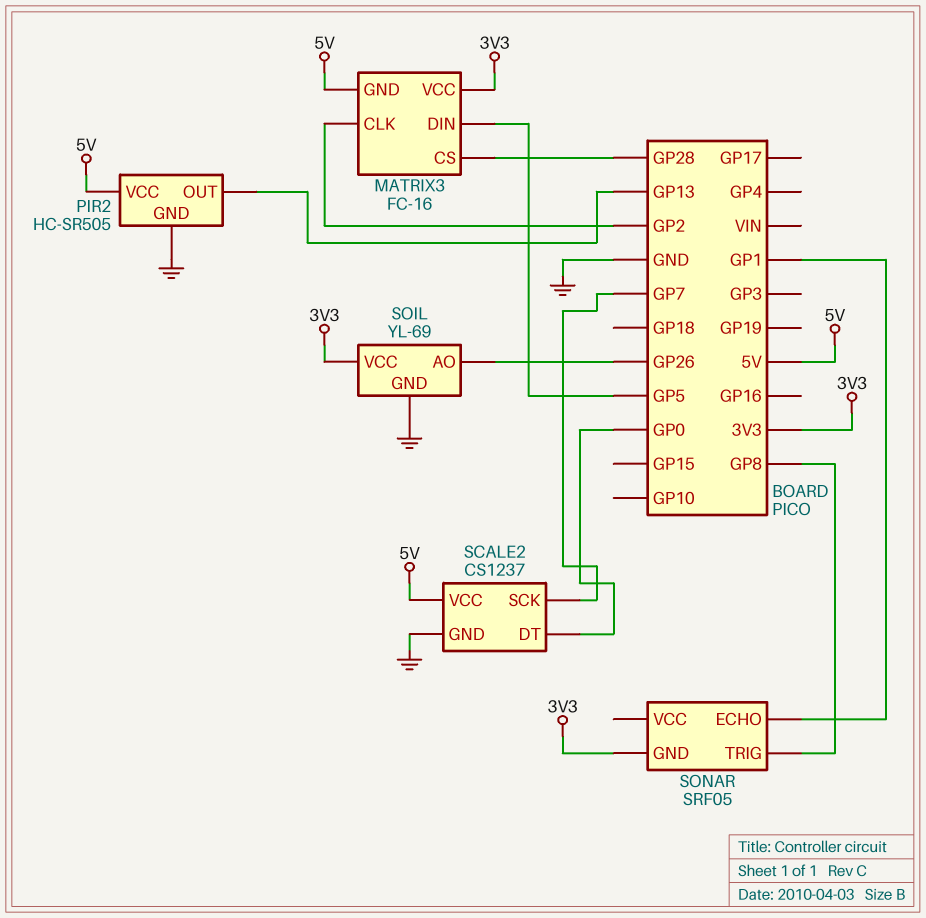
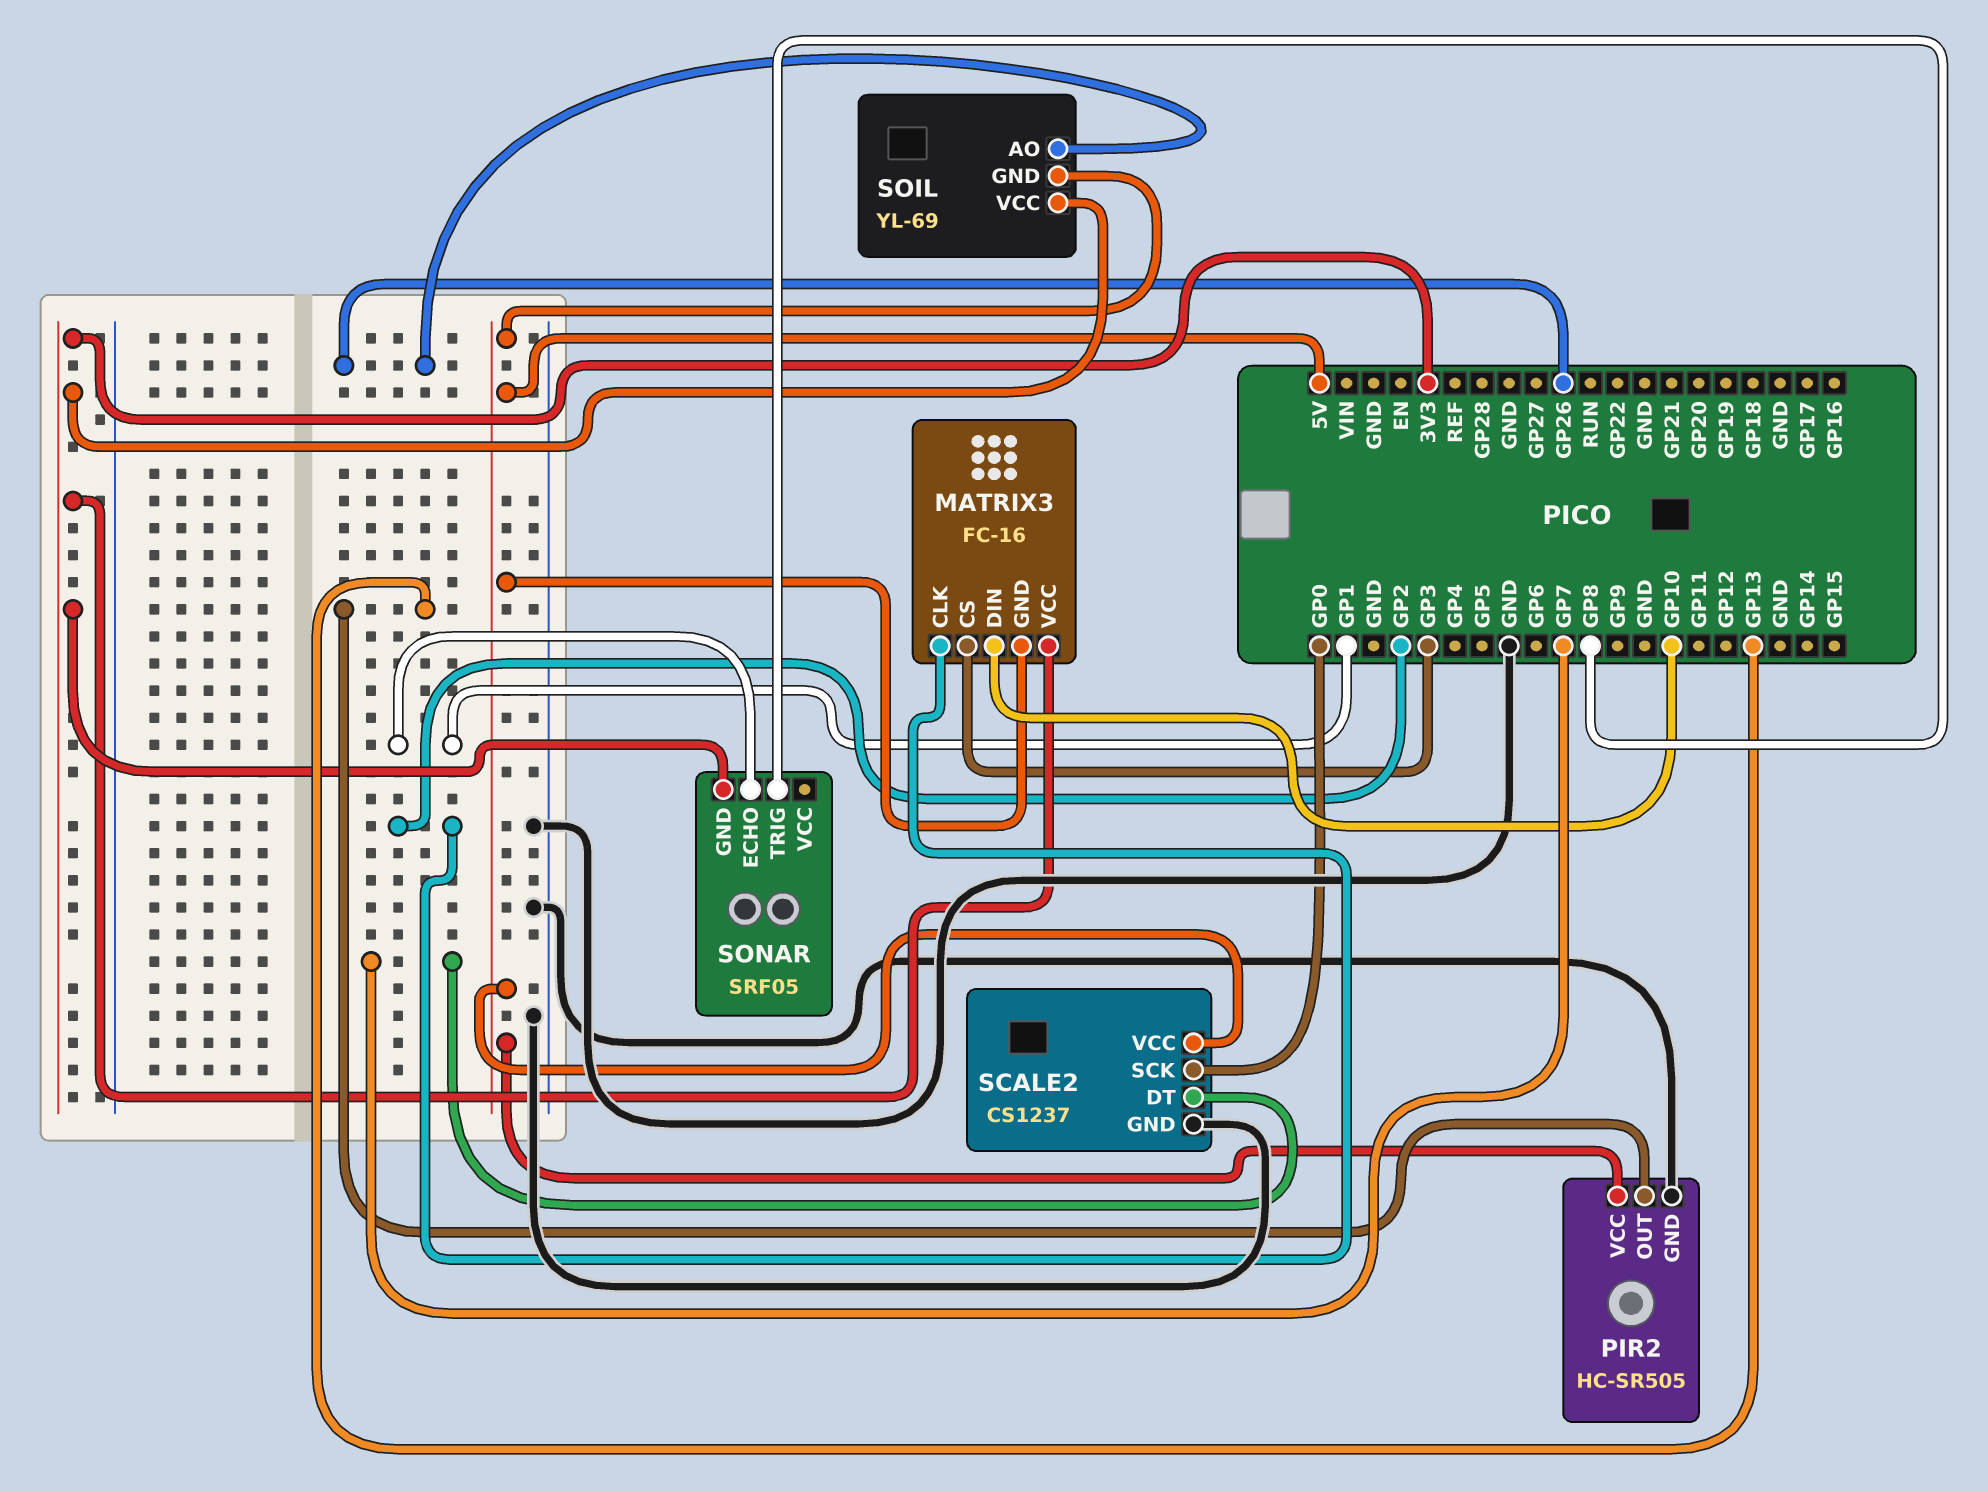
MATRIX3 pin CS: GP28 -> GP3
MATRIX3 pin DIN: GP5 -> GP10
SCALE2 pin DT: GP0 -> GP7
SCALE2 pin SCK: GP7 -> GP0
SOIL pin GND: GND -> 5V

